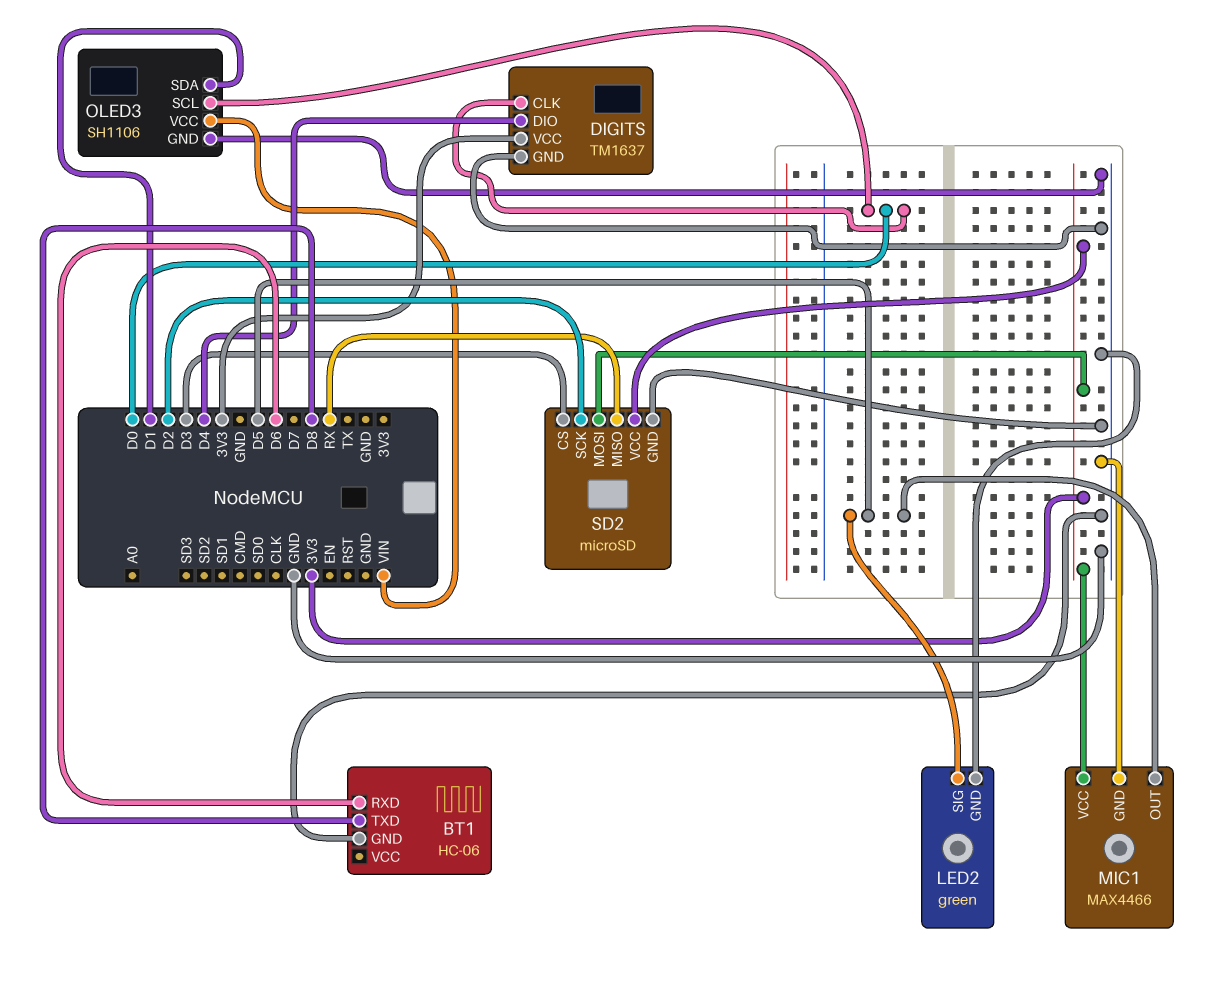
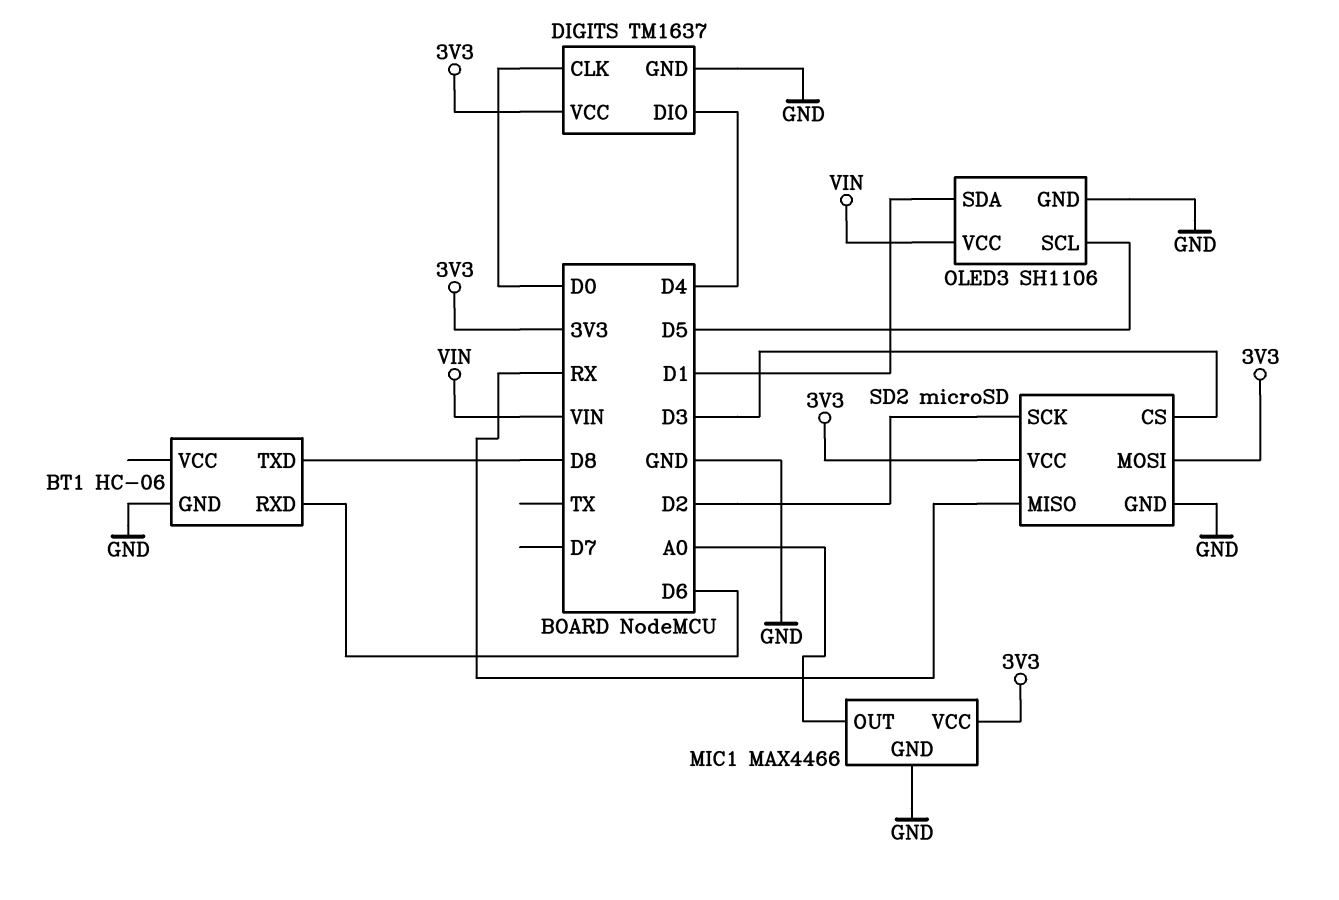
LED2: green -> none
LED2 pin GND: GND -> none
LED2 pin SIG: D5 -> none
MIC1 pin OUT: D5 -> A0
OLED3 pin SCL: D0 -> D5

